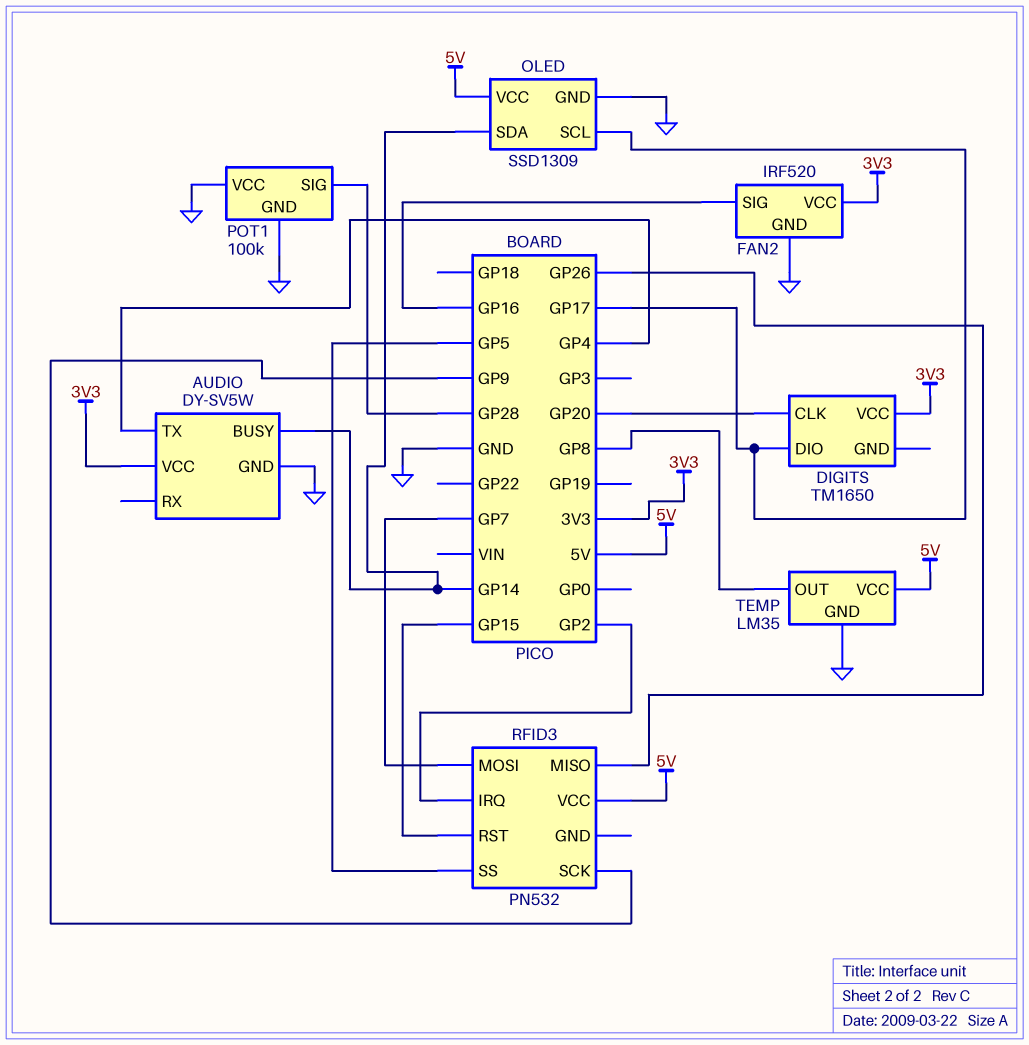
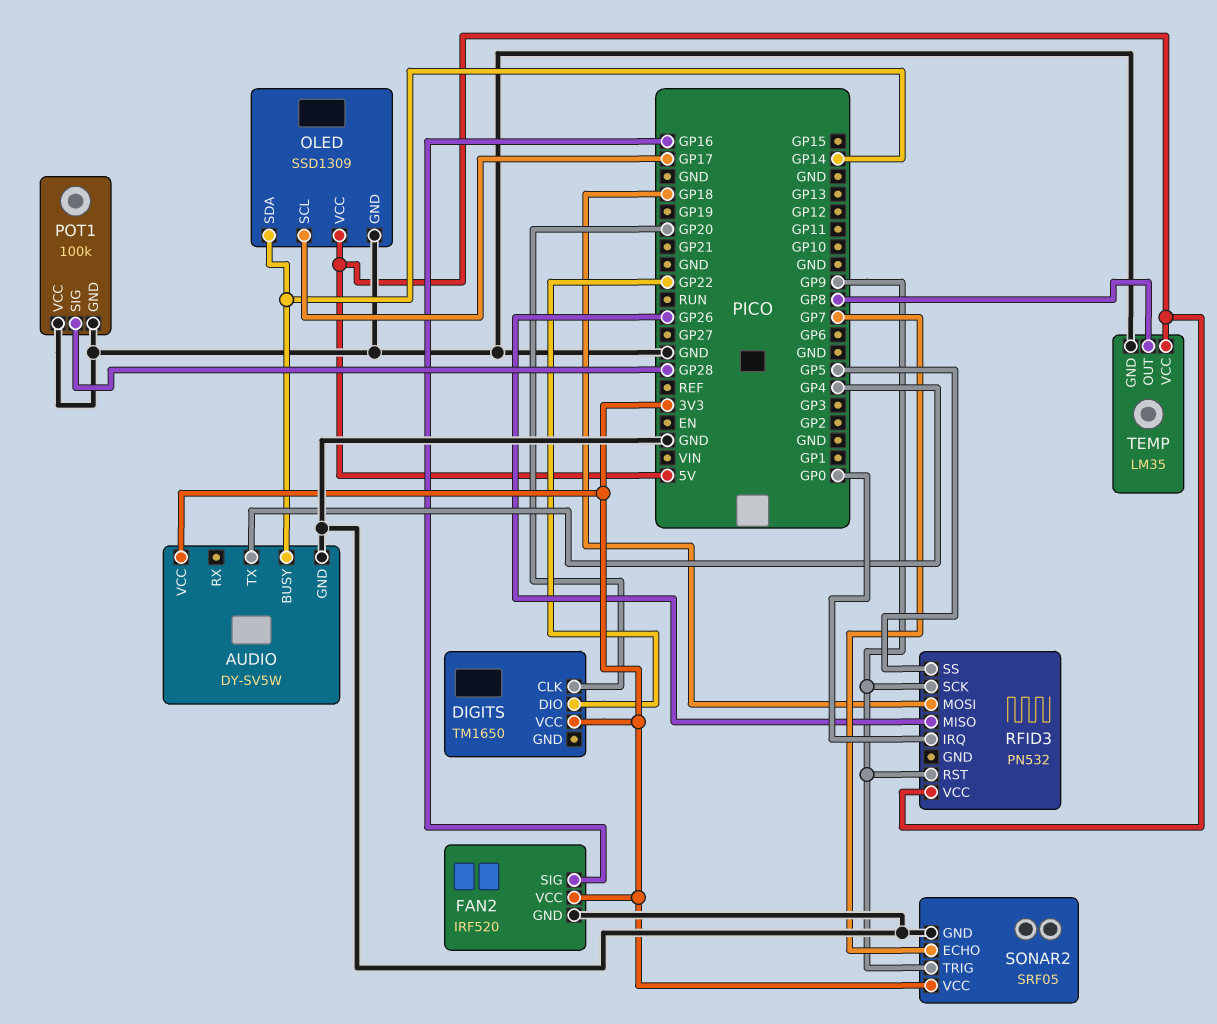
DIGITS pin DIO: GP17 -> GP22
RFID3 pin IRQ: GP2 -> GP0
RFID3 pin MOSI: GP7 -> GP18
RFID3 pin RST: GP15 -> GP9
SONAR2: none -> SRF05
SONAR2 pin ECHO: none -> GP7
SONAR2 pin GND: none -> GND
SONAR2 pin TRIG: none -> GP9
SONAR2 pin VCC: none -> 3V3

